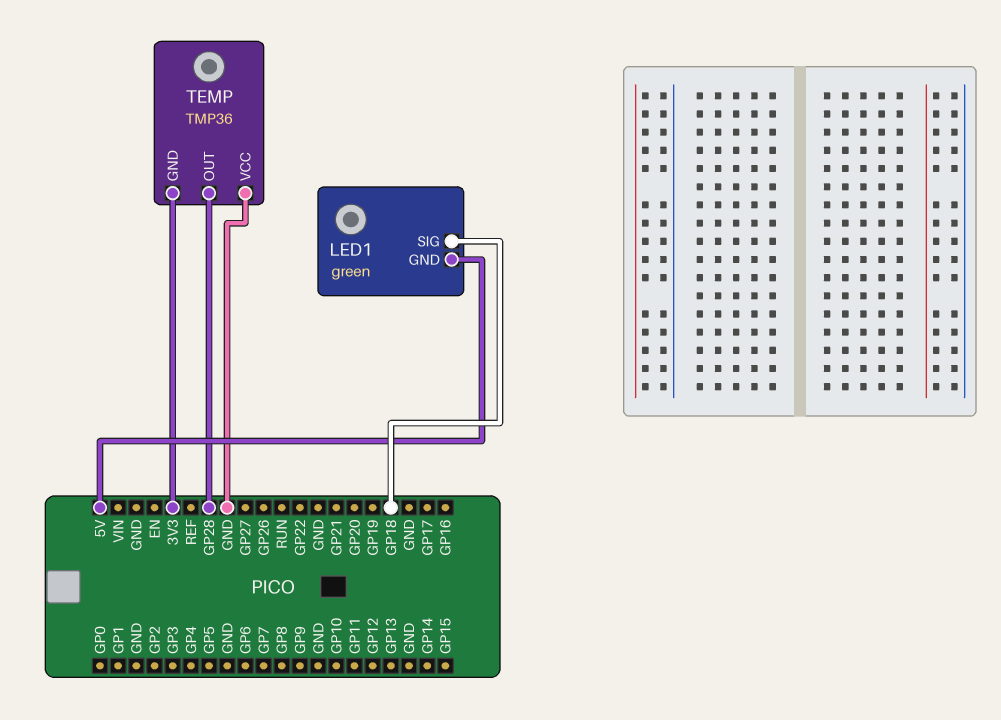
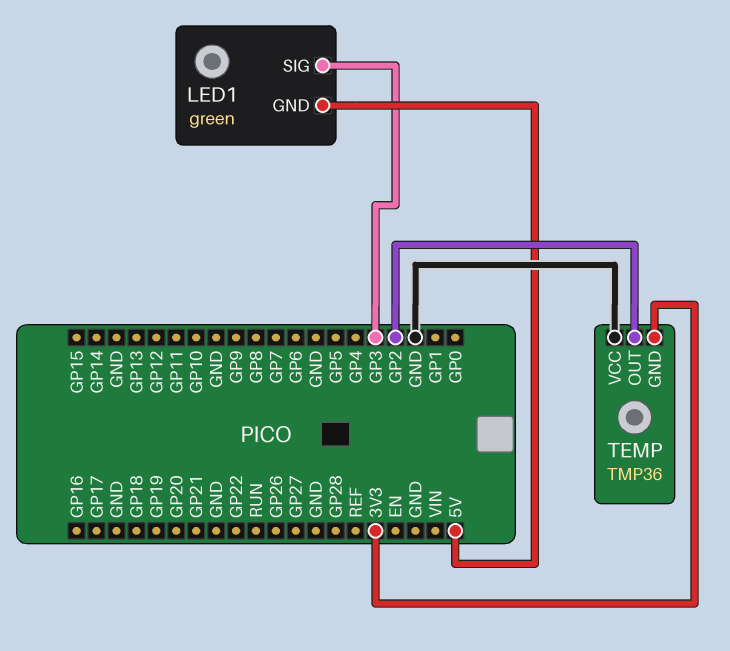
LED1 pin SIG: GP18 -> GP3
TEMP pin OUT: GP28 -> GP2

